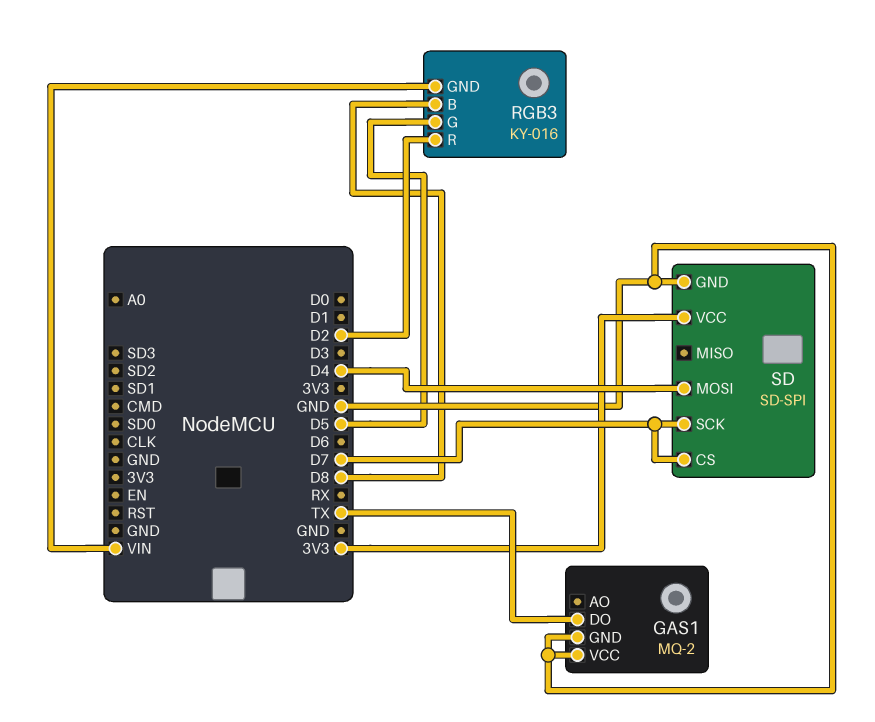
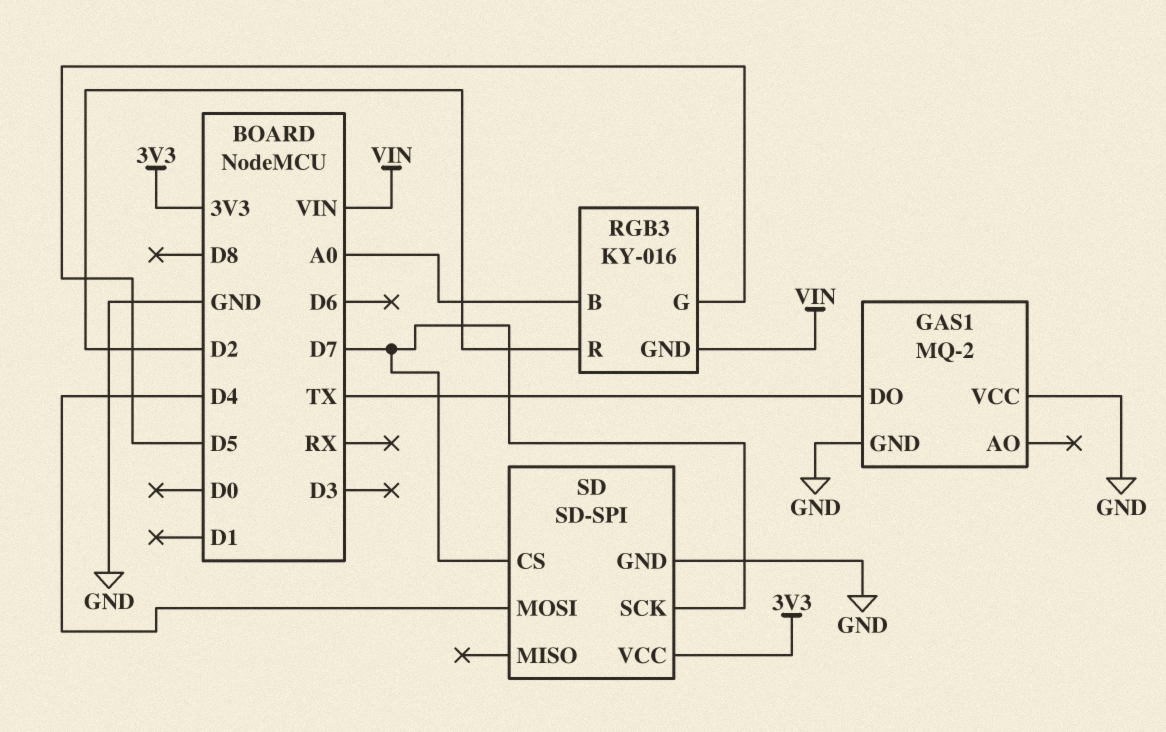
RGB3 pin B: D8 -> A0

